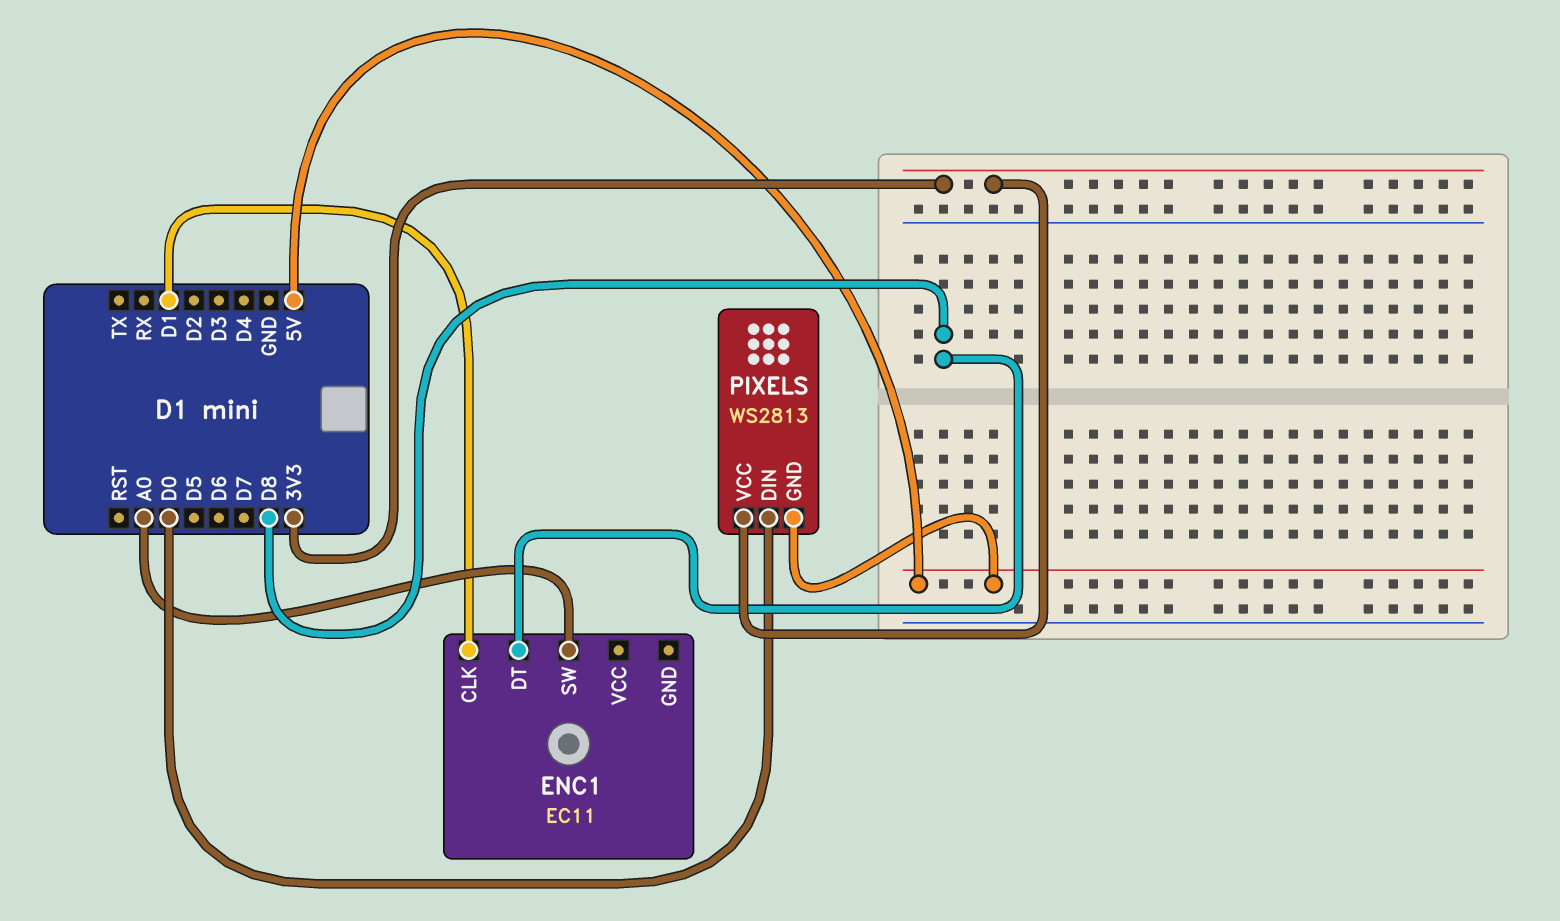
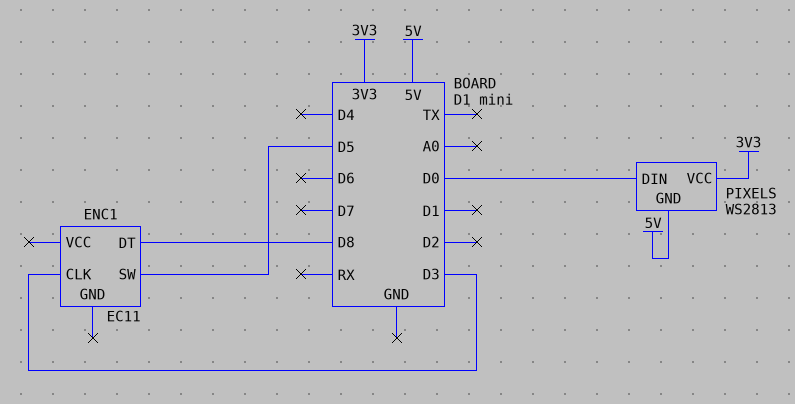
ENC1 pin CLK: D1 -> D3
ENC1 pin SW: A0 -> D5

